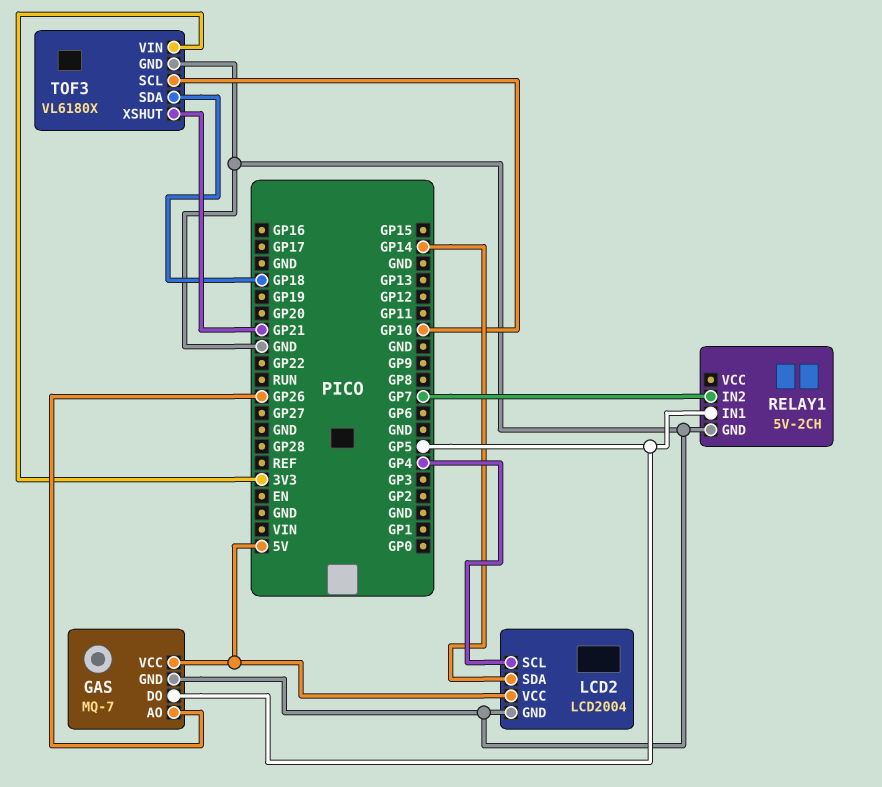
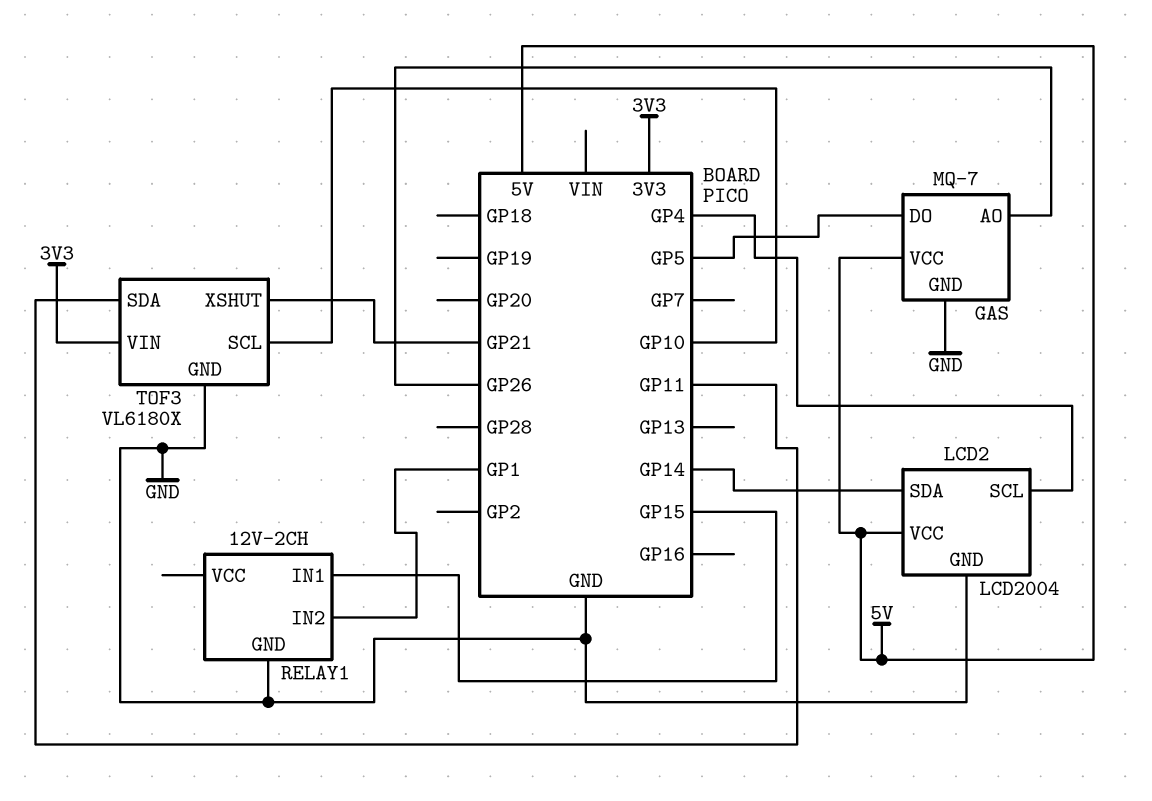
RELAY1: 5V-2CH -> 12V-2CH
RELAY1 pin IN1: GP5 -> GP15
RELAY1 pin IN2: GP7 -> GP1
TOF3 pin SDA: GP18 -> GP11

